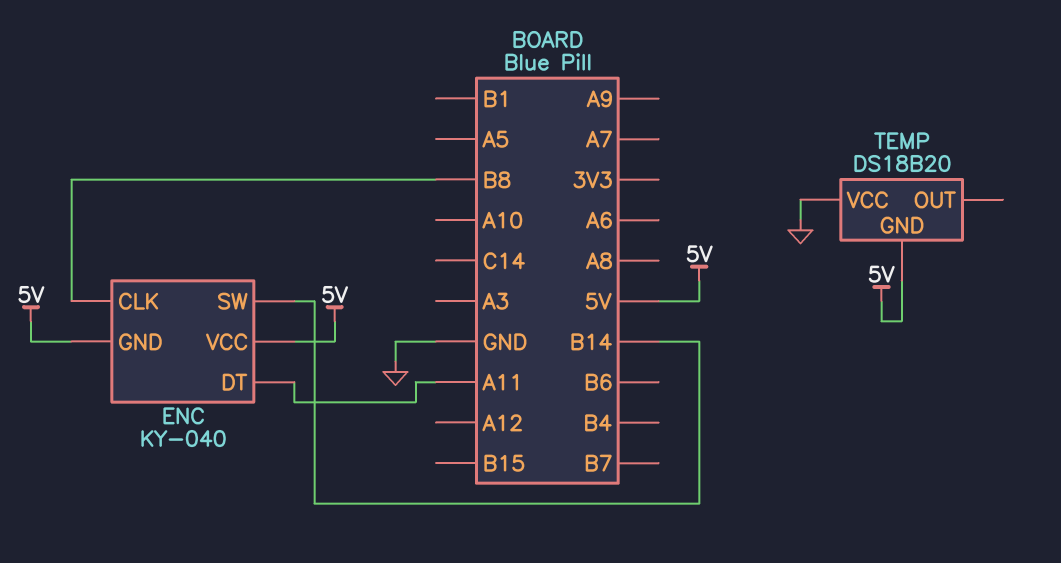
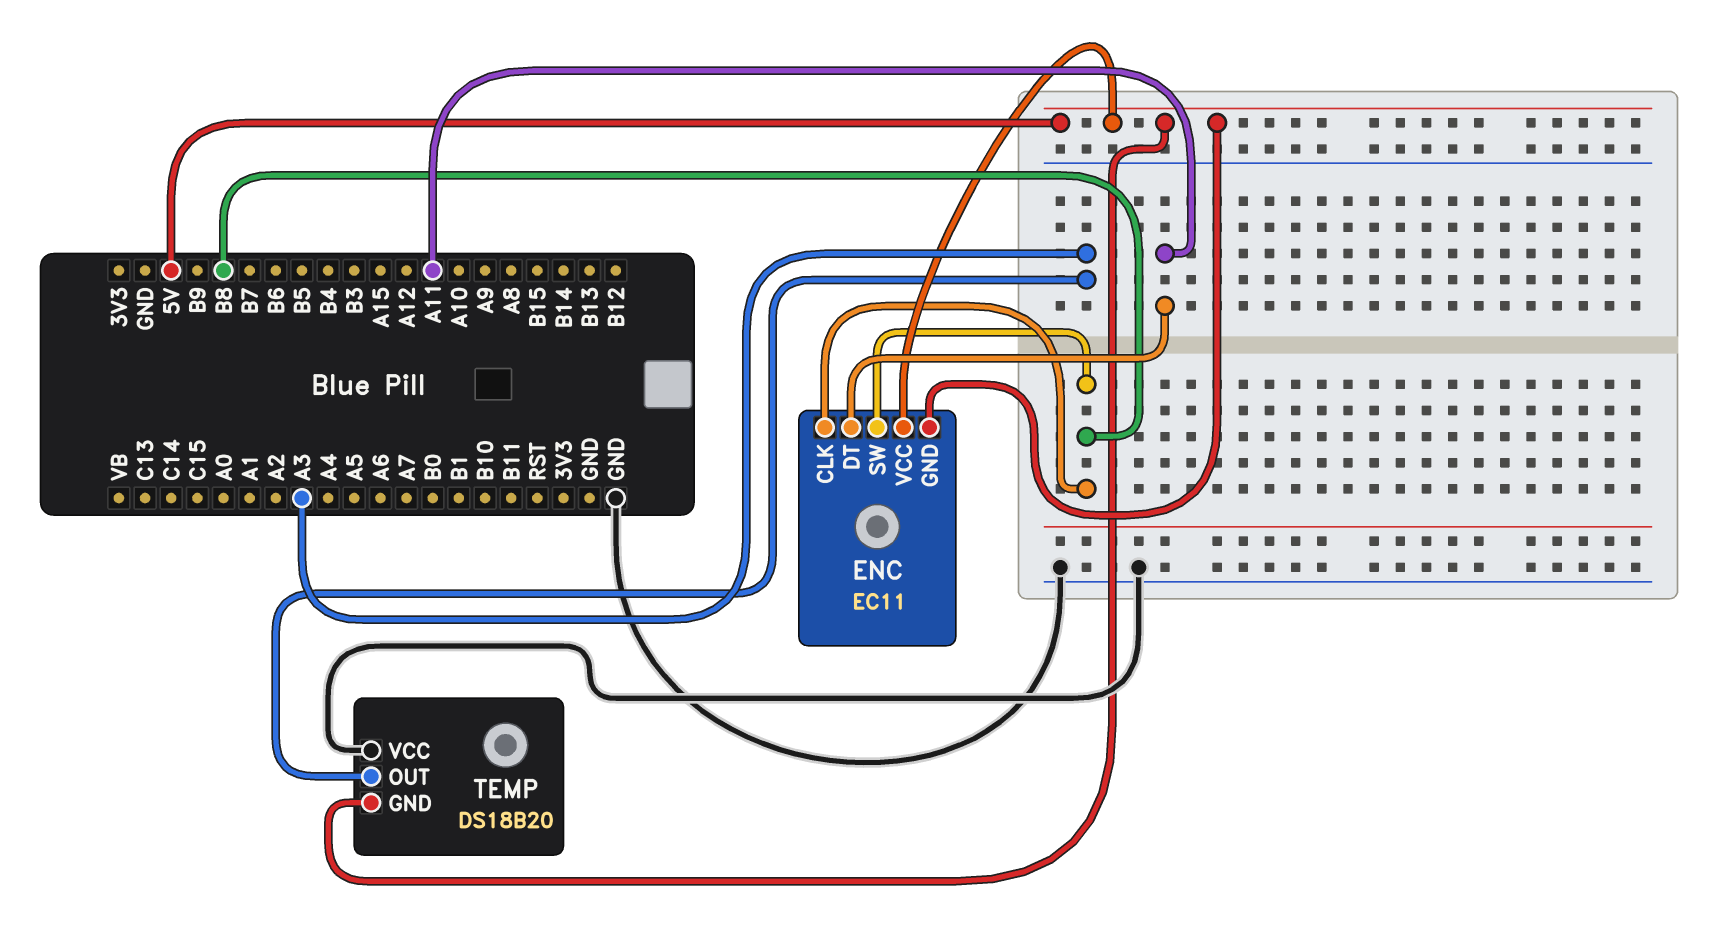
ENC: KY-040 -> EC11
ENC pin SW: B14 -> B8
TEMP pin OUT: none -> A3

